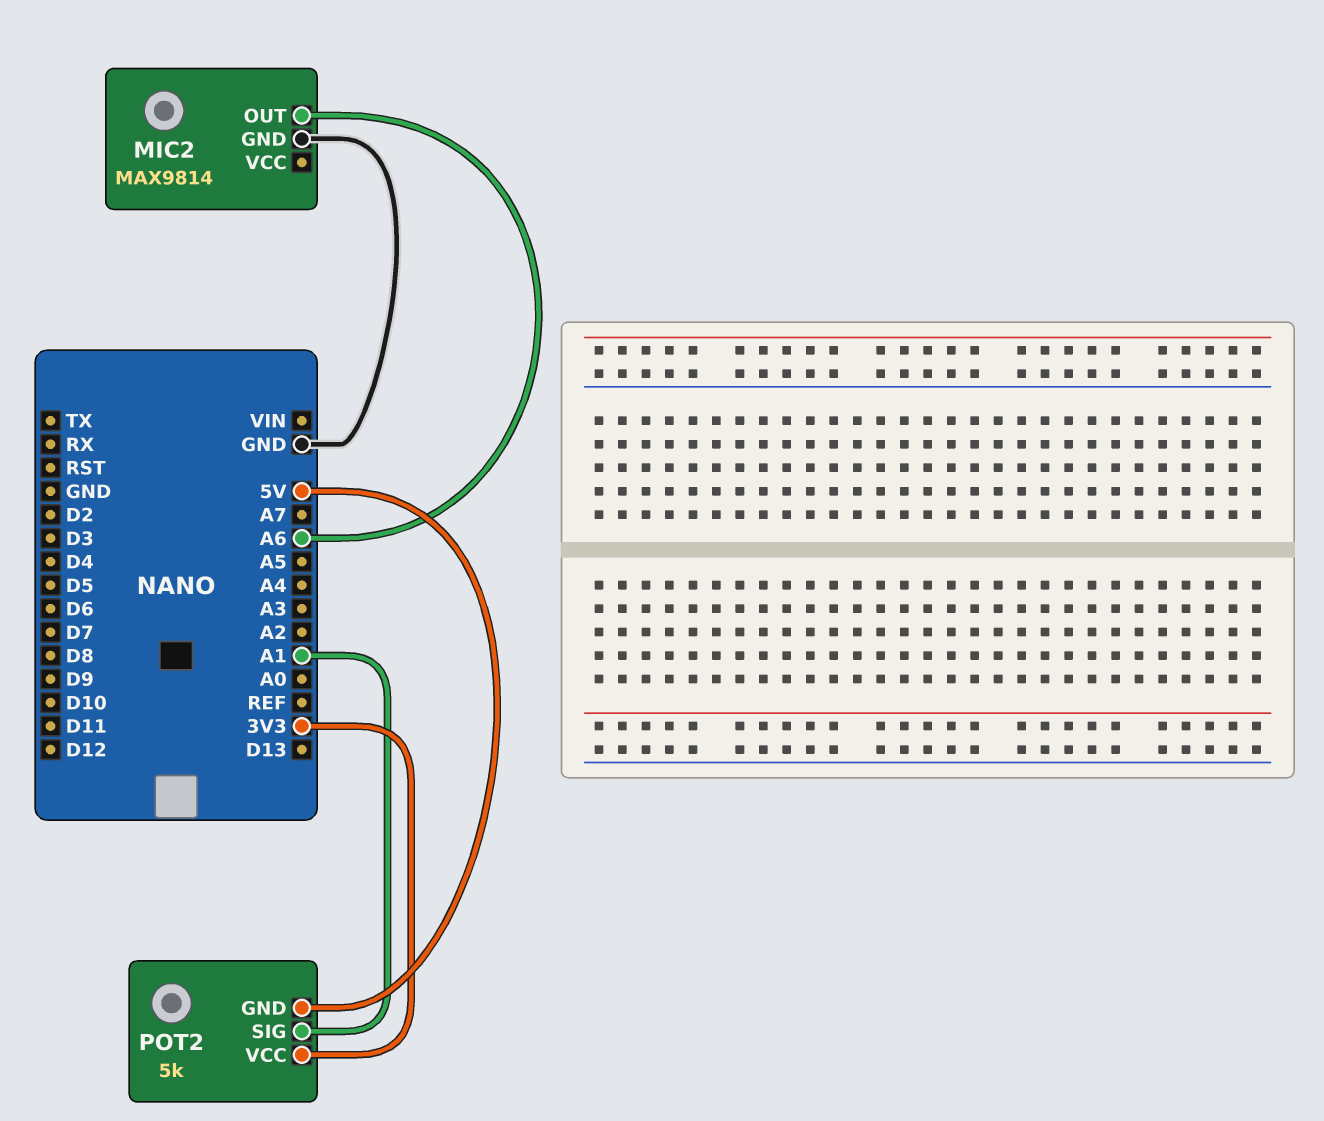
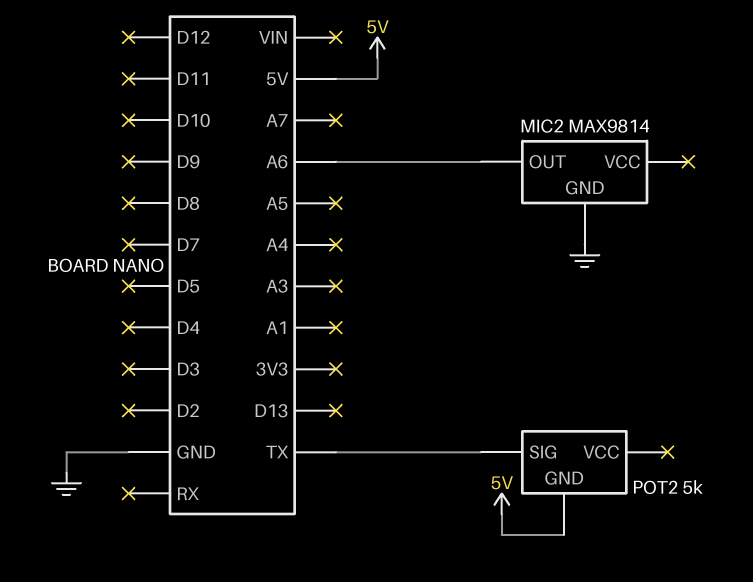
POT2 pin SIG: A1 -> TX
POT2 pin VCC: 3V3 -> none

